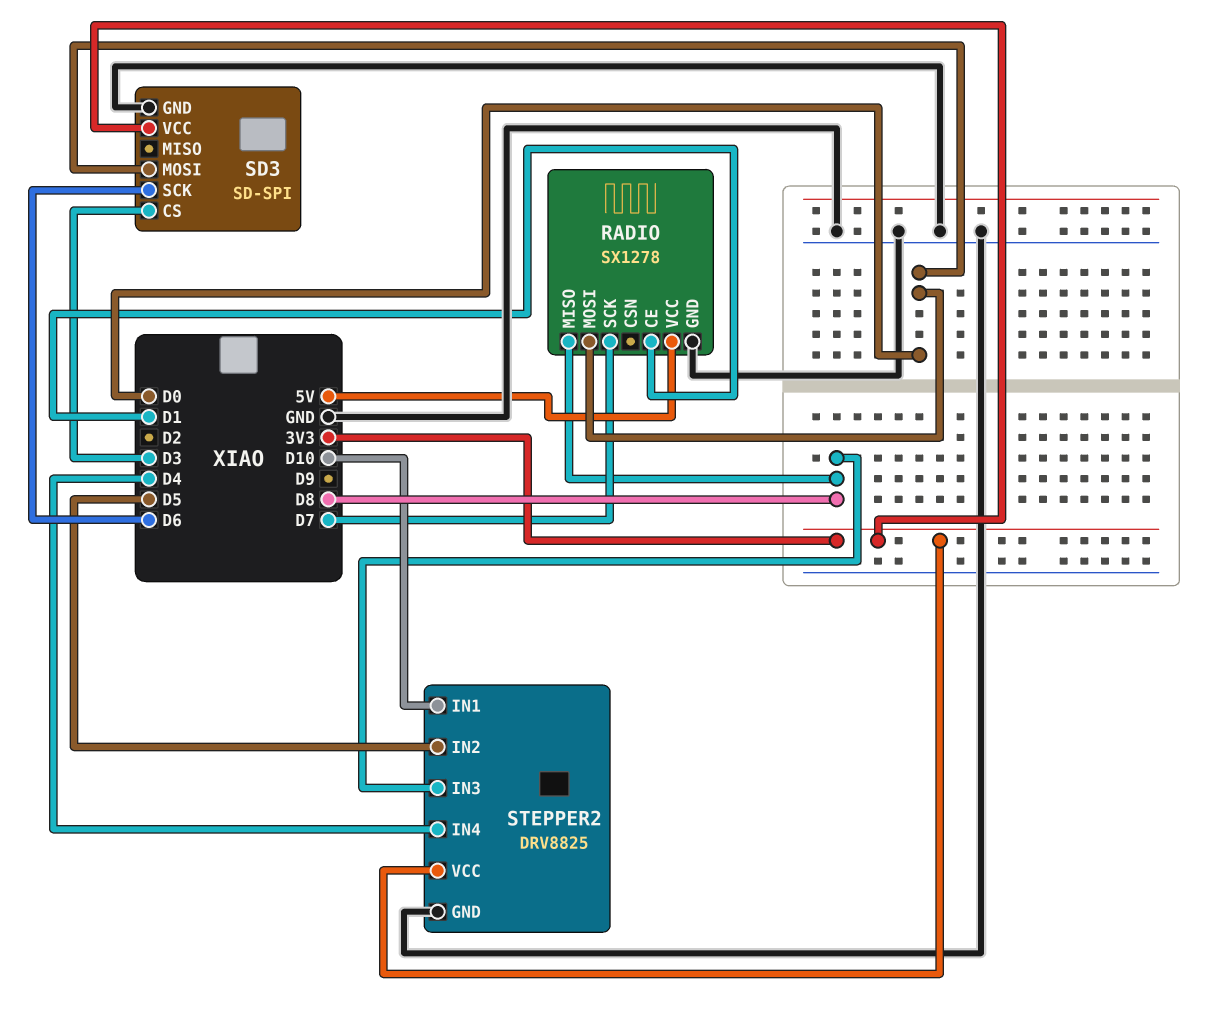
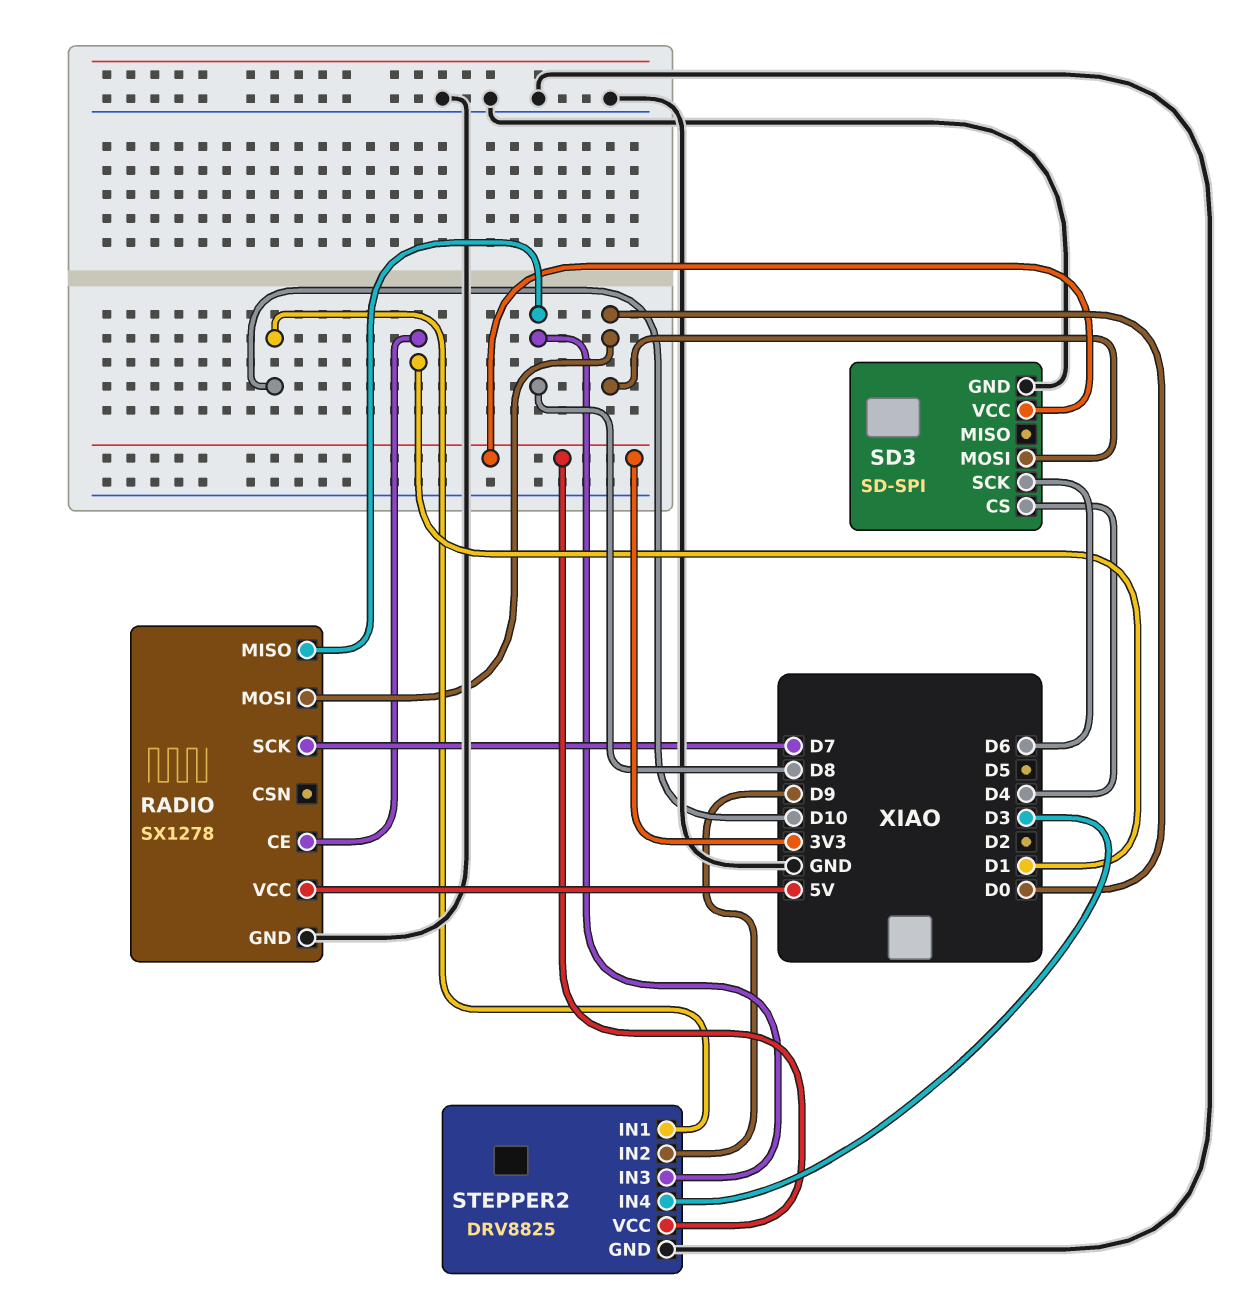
SD3 pin CS: D3 -> D4
STEPPER2 pin IN2: D5 -> D9
STEPPER2 pin IN4: D4 -> D3

